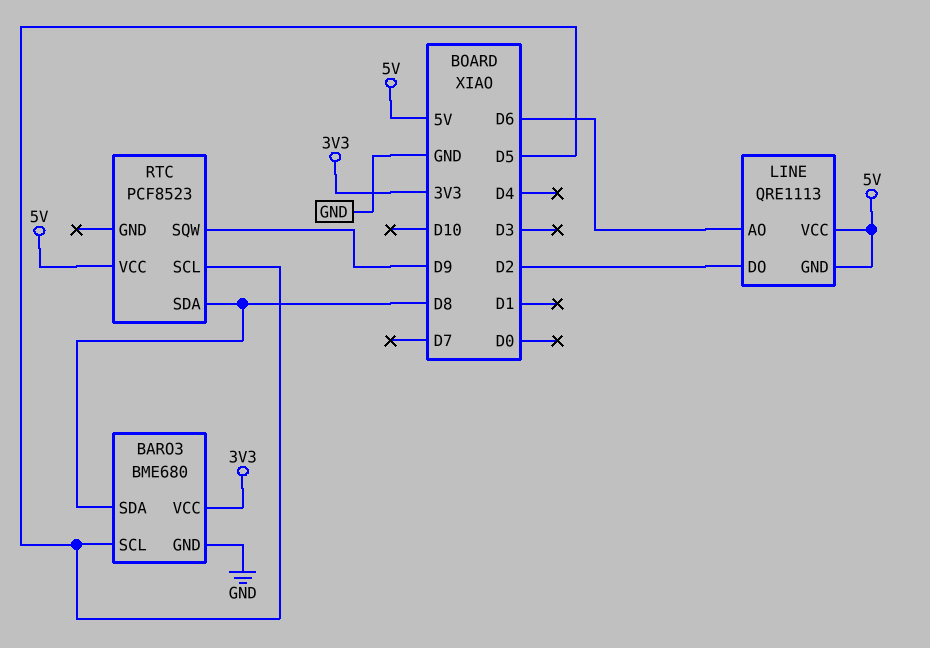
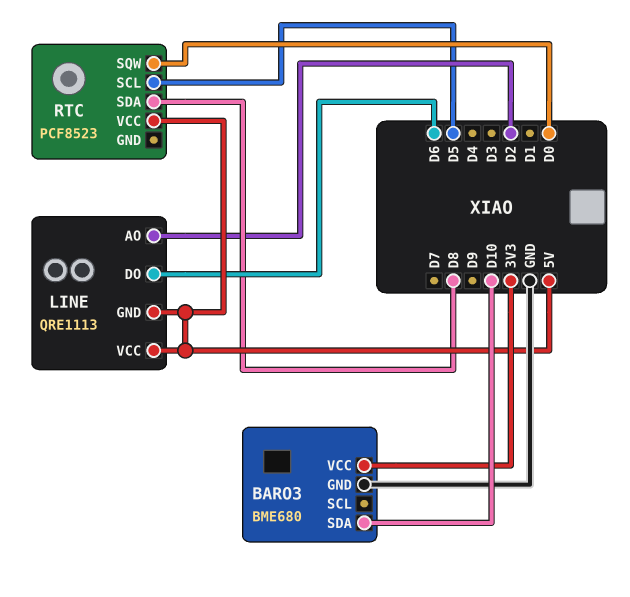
BARO3 pin SCL: D5 -> none
BARO3 pin SDA: D8 -> D10
LINE pin AO: D6 -> D2
LINE pin DO: D2 -> D6
RTC pin SQW: D9 -> D0

